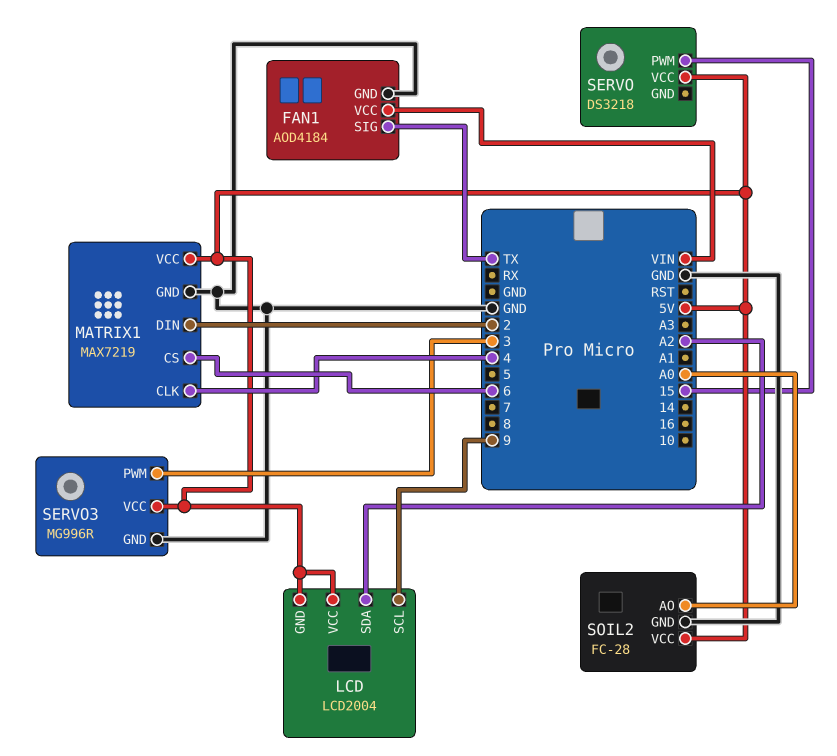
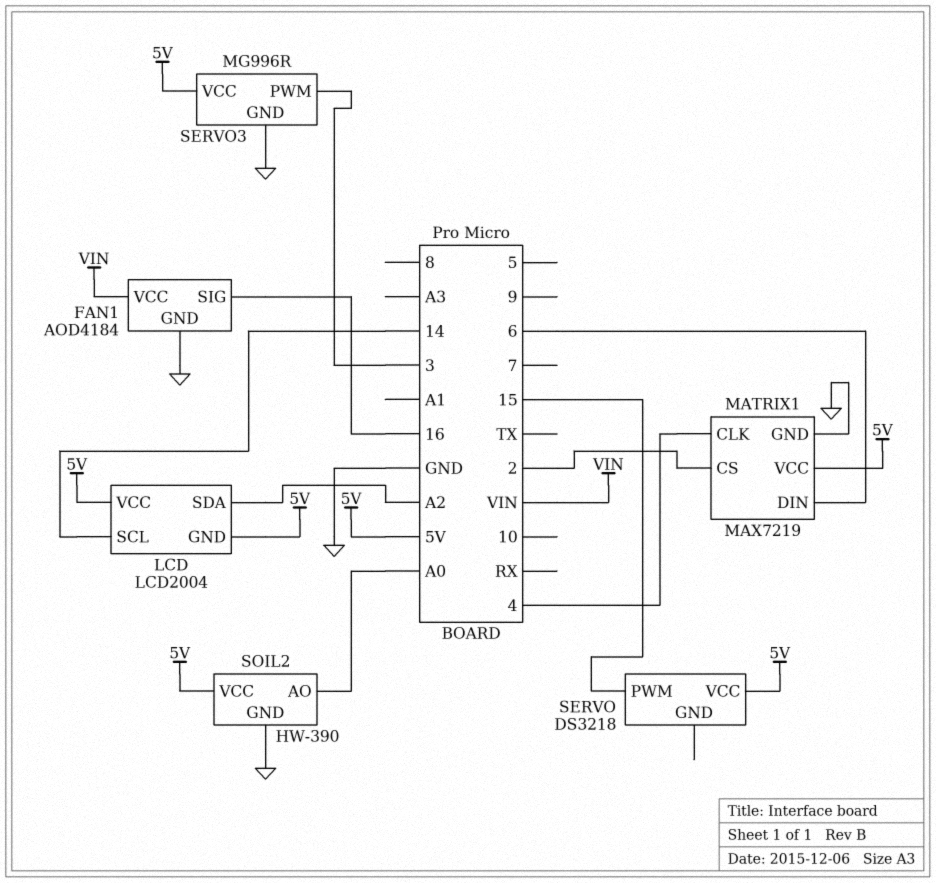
FAN1 pin SIG: TX -> 16
LCD pin SCL: 9 -> 14
MATRIX1 pin CS: 6 -> 2
MATRIX1 pin DIN: 2 -> 6
SOIL2: FC-28 -> HW-390

